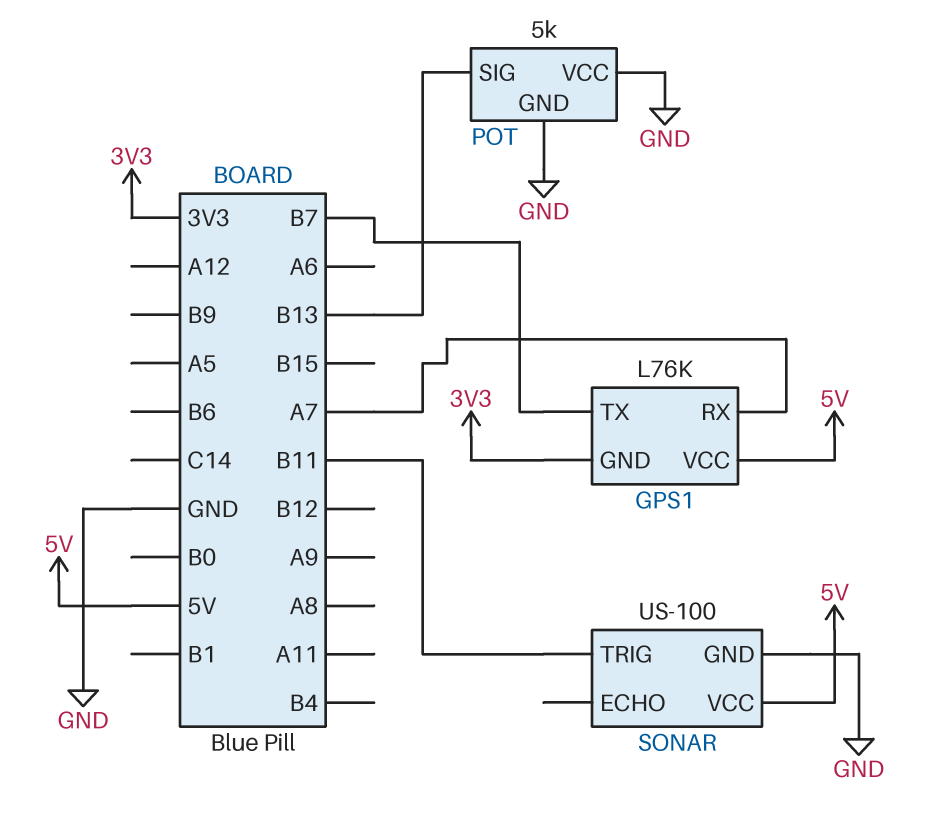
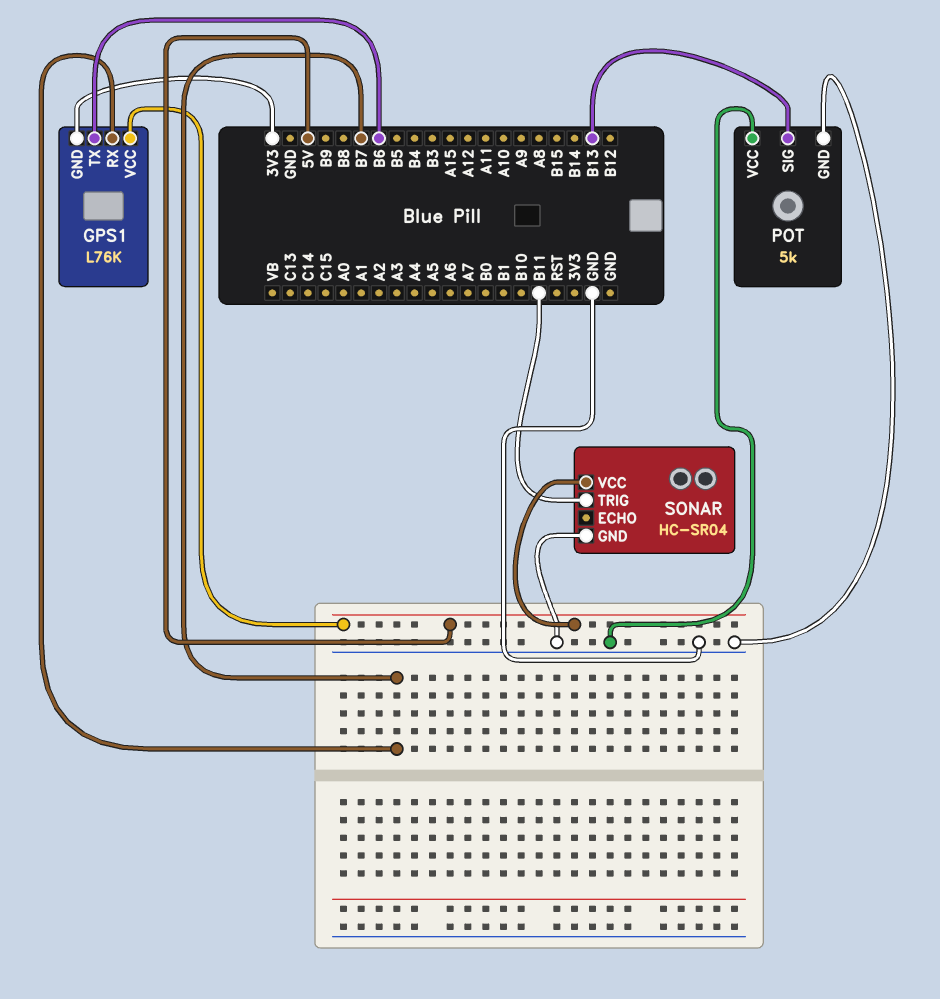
GPS1 pin RX: A7 -> B7
GPS1 pin TX: B7 -> B6
SONAR: US-100 -> HC-SR04

